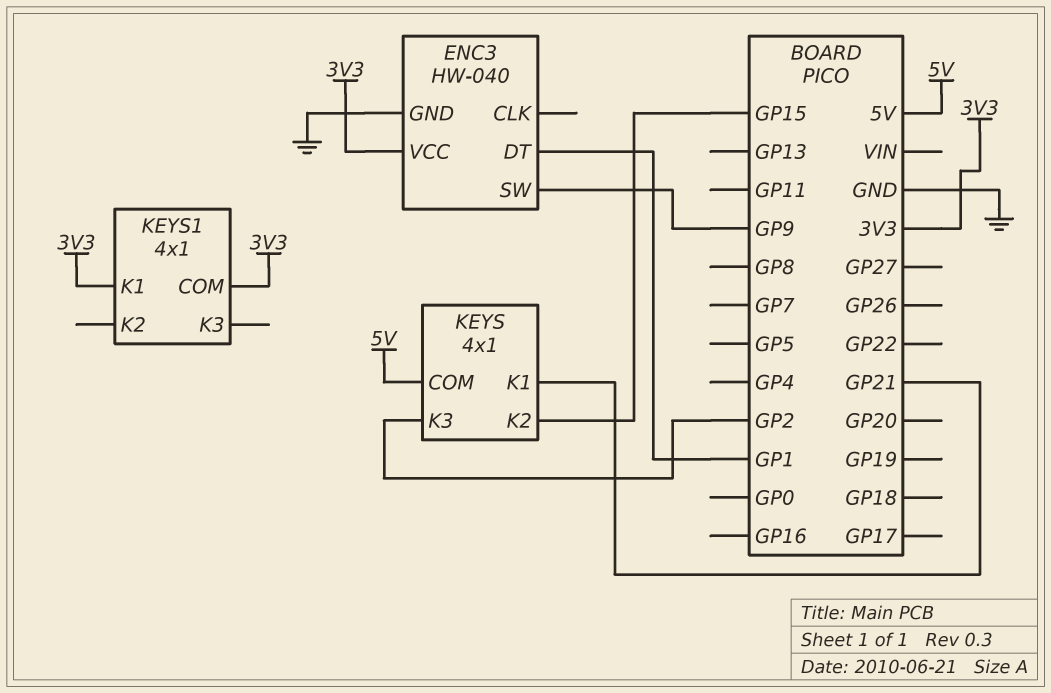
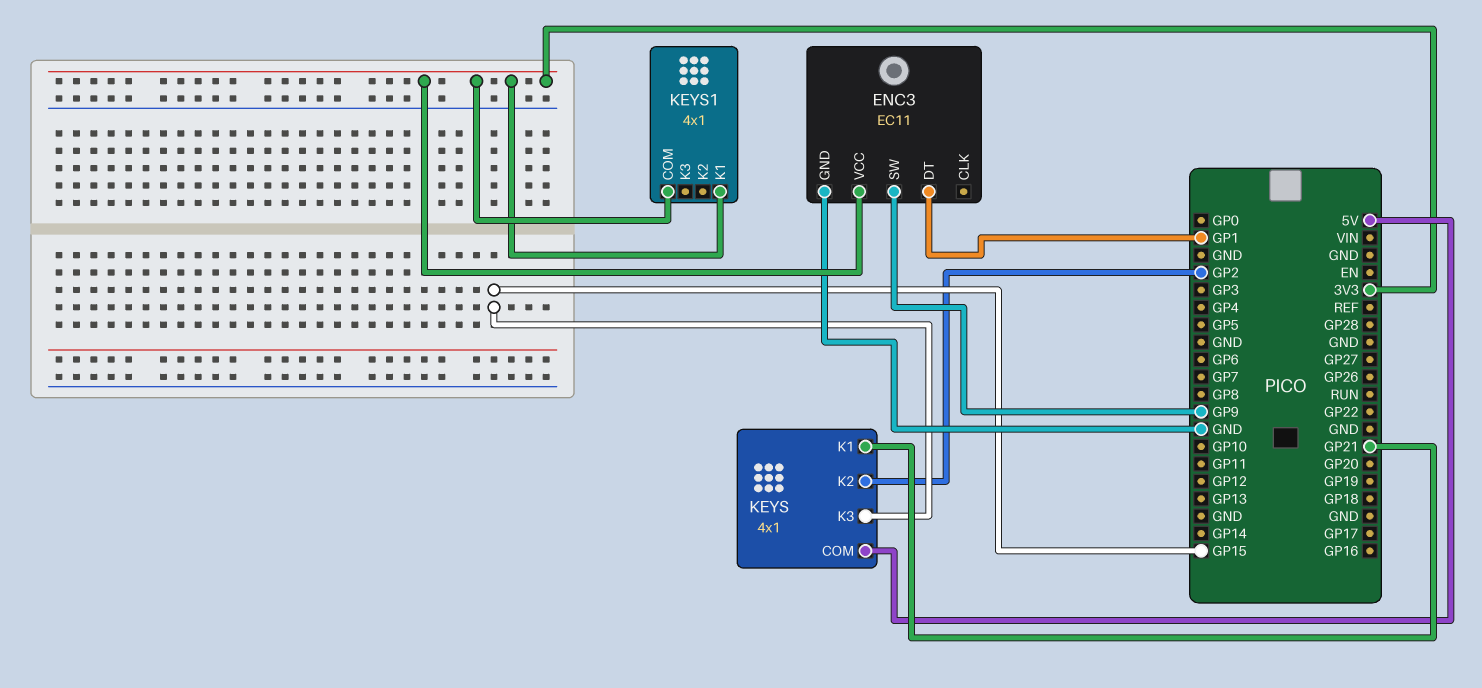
ENC3: HW-040 -> EC11
KEYS pin K2: GP15 -> GP2
KEYS pin K3: GP2 -> GP15

